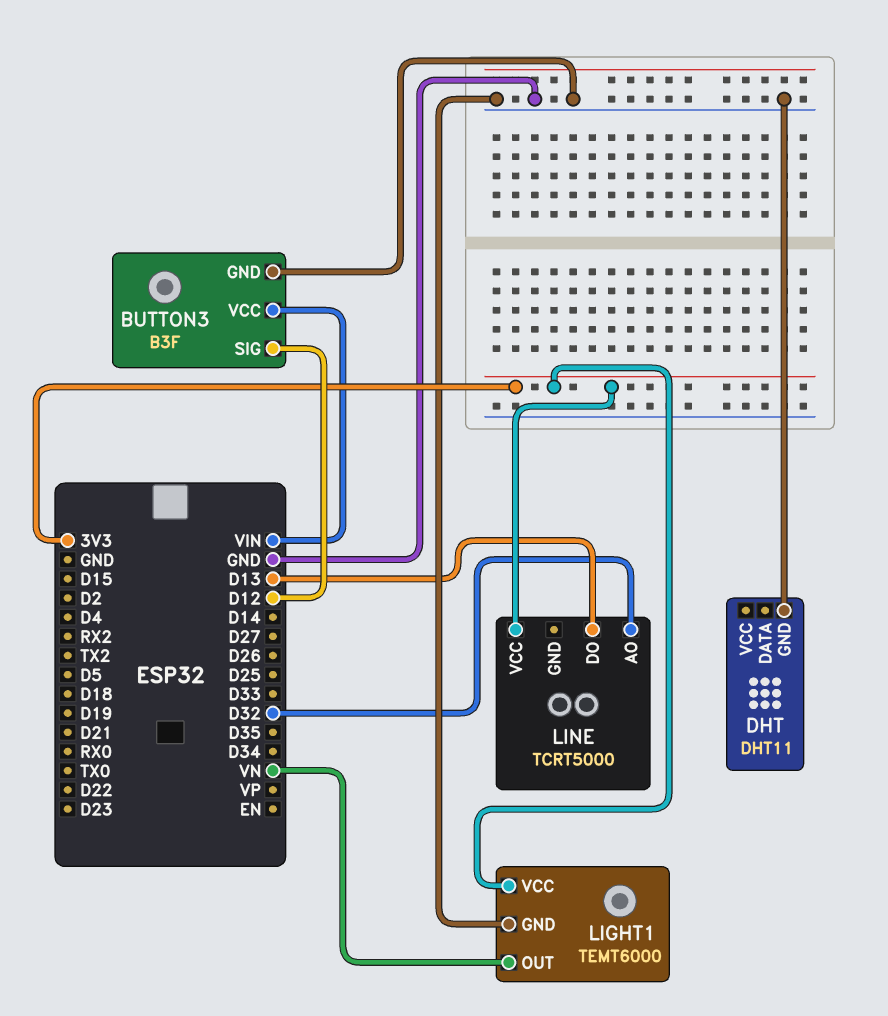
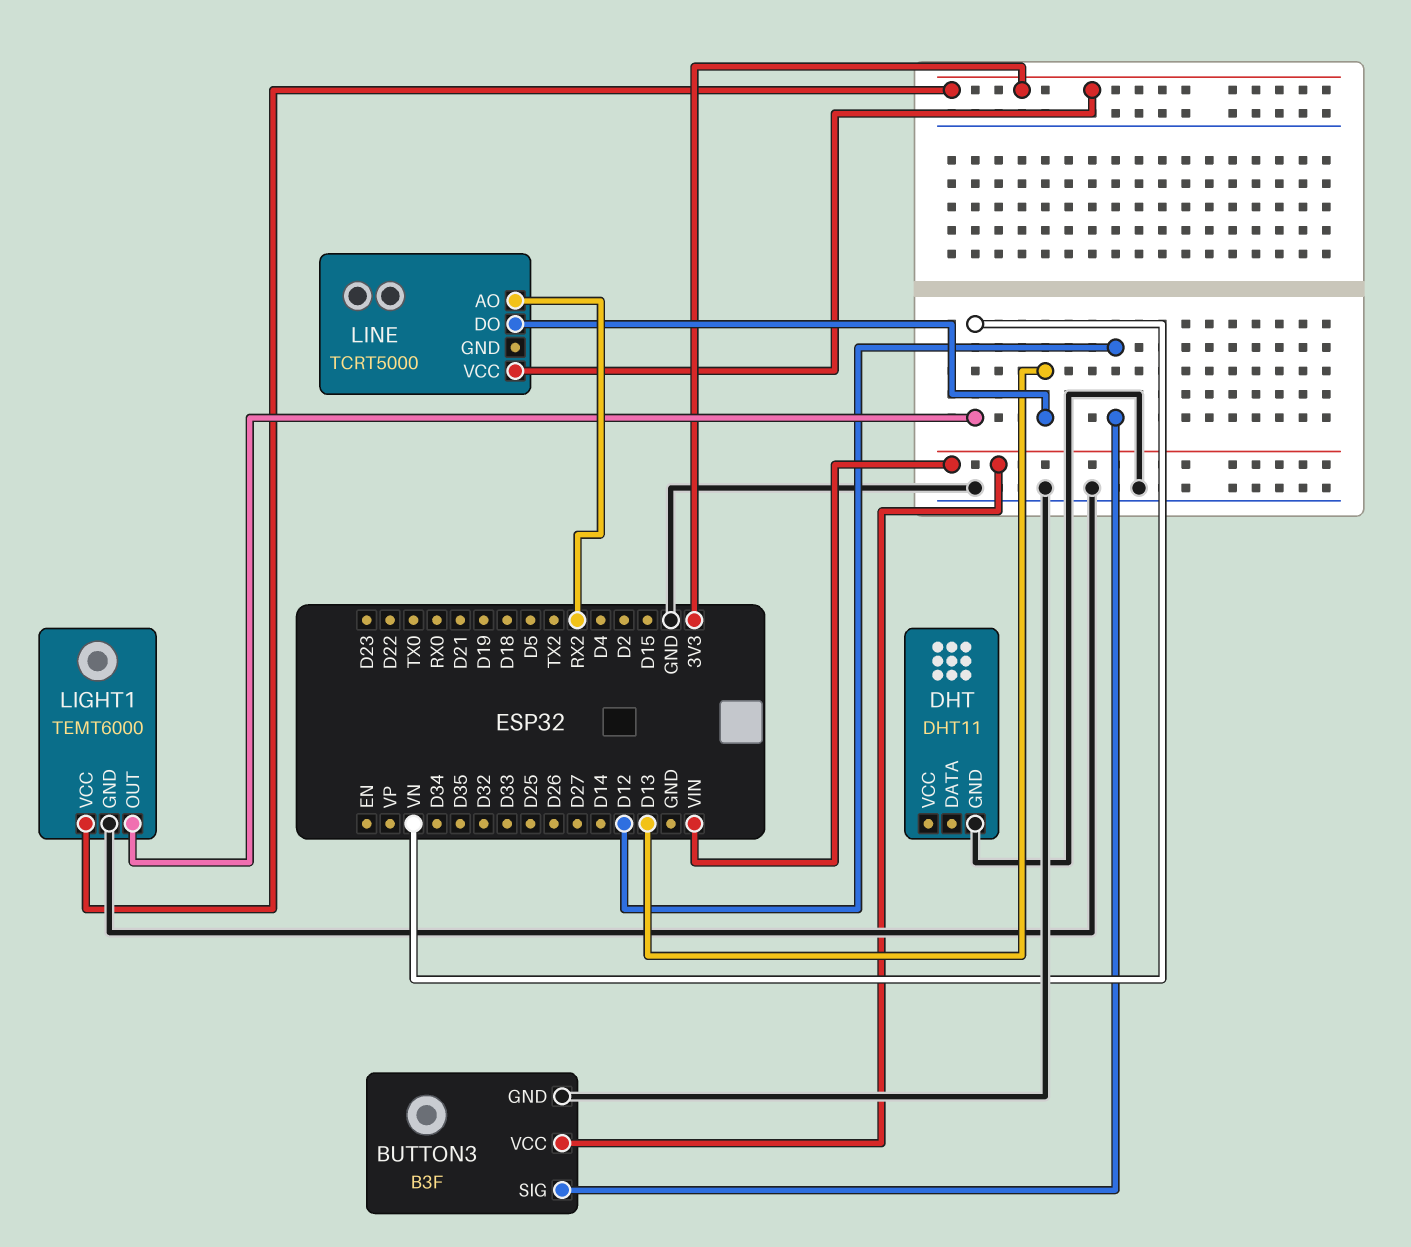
LINE pin AO: D32 -> RX2

